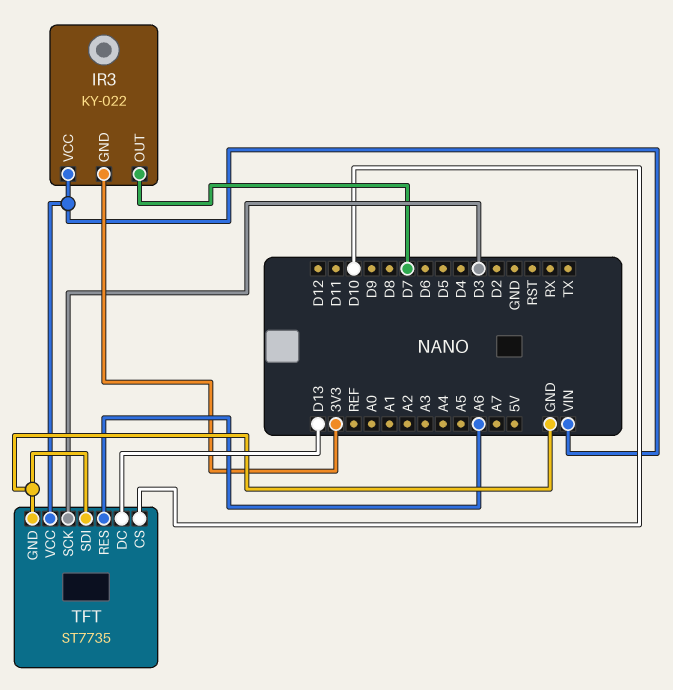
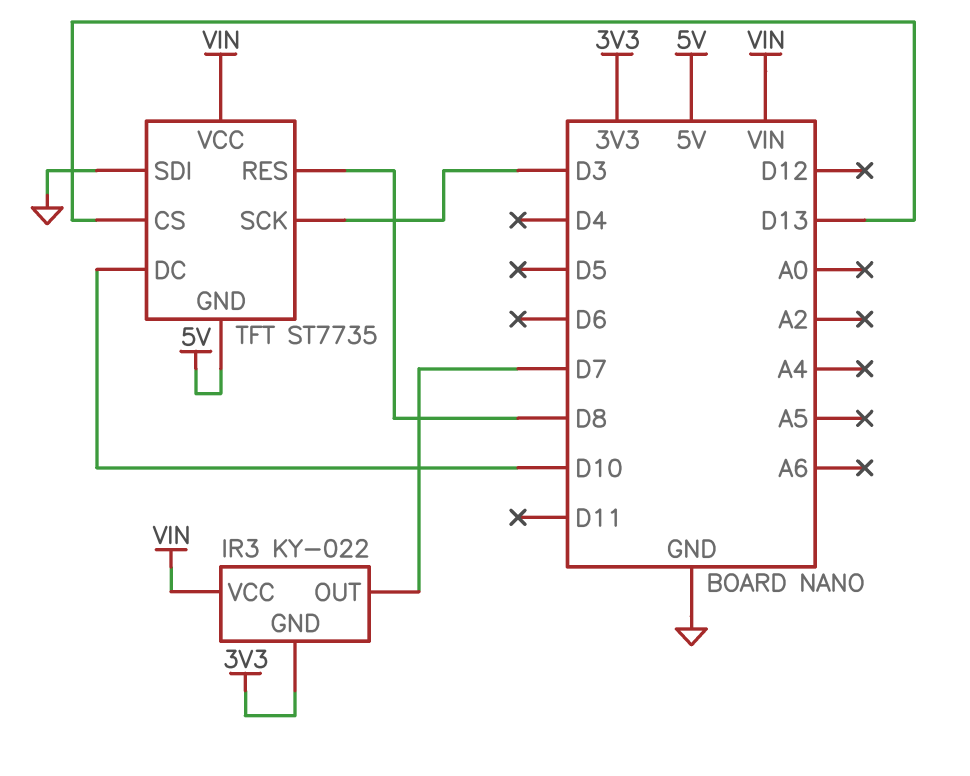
TFT pin CS: D10 -> D13
TFT pin DC: D13 -> D10
TFT pin GND: GND -> 5V
TFT pin RES: A6 -> D8

